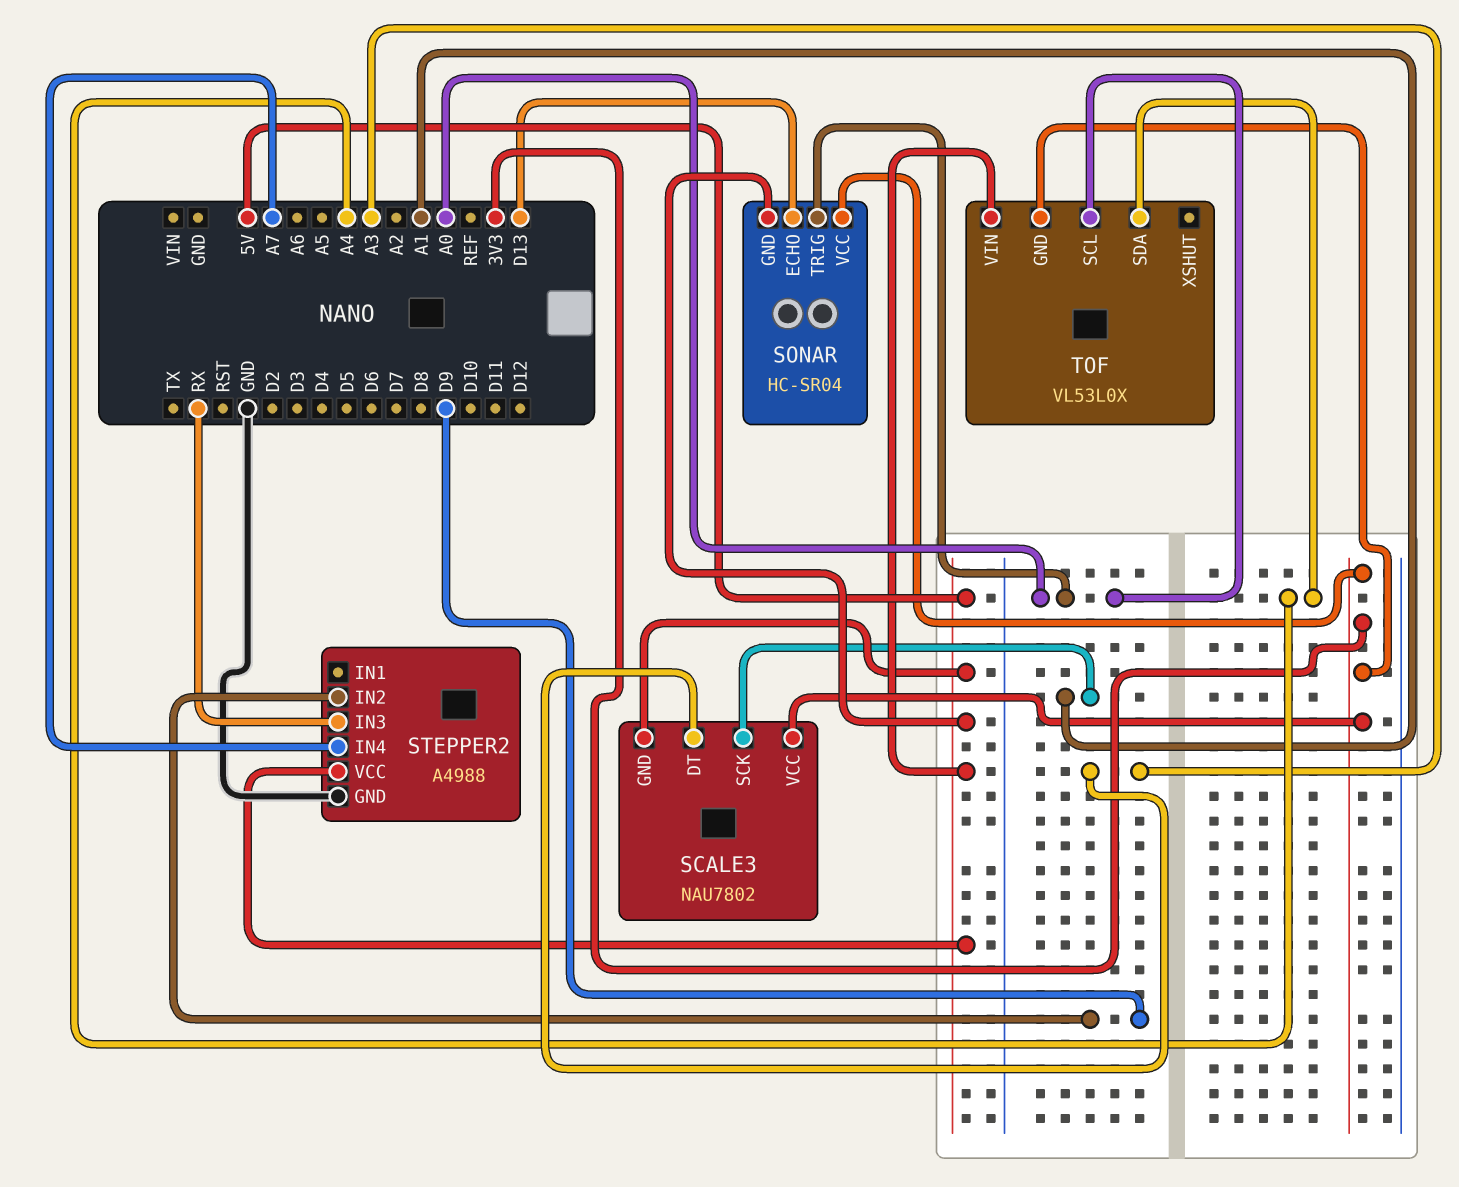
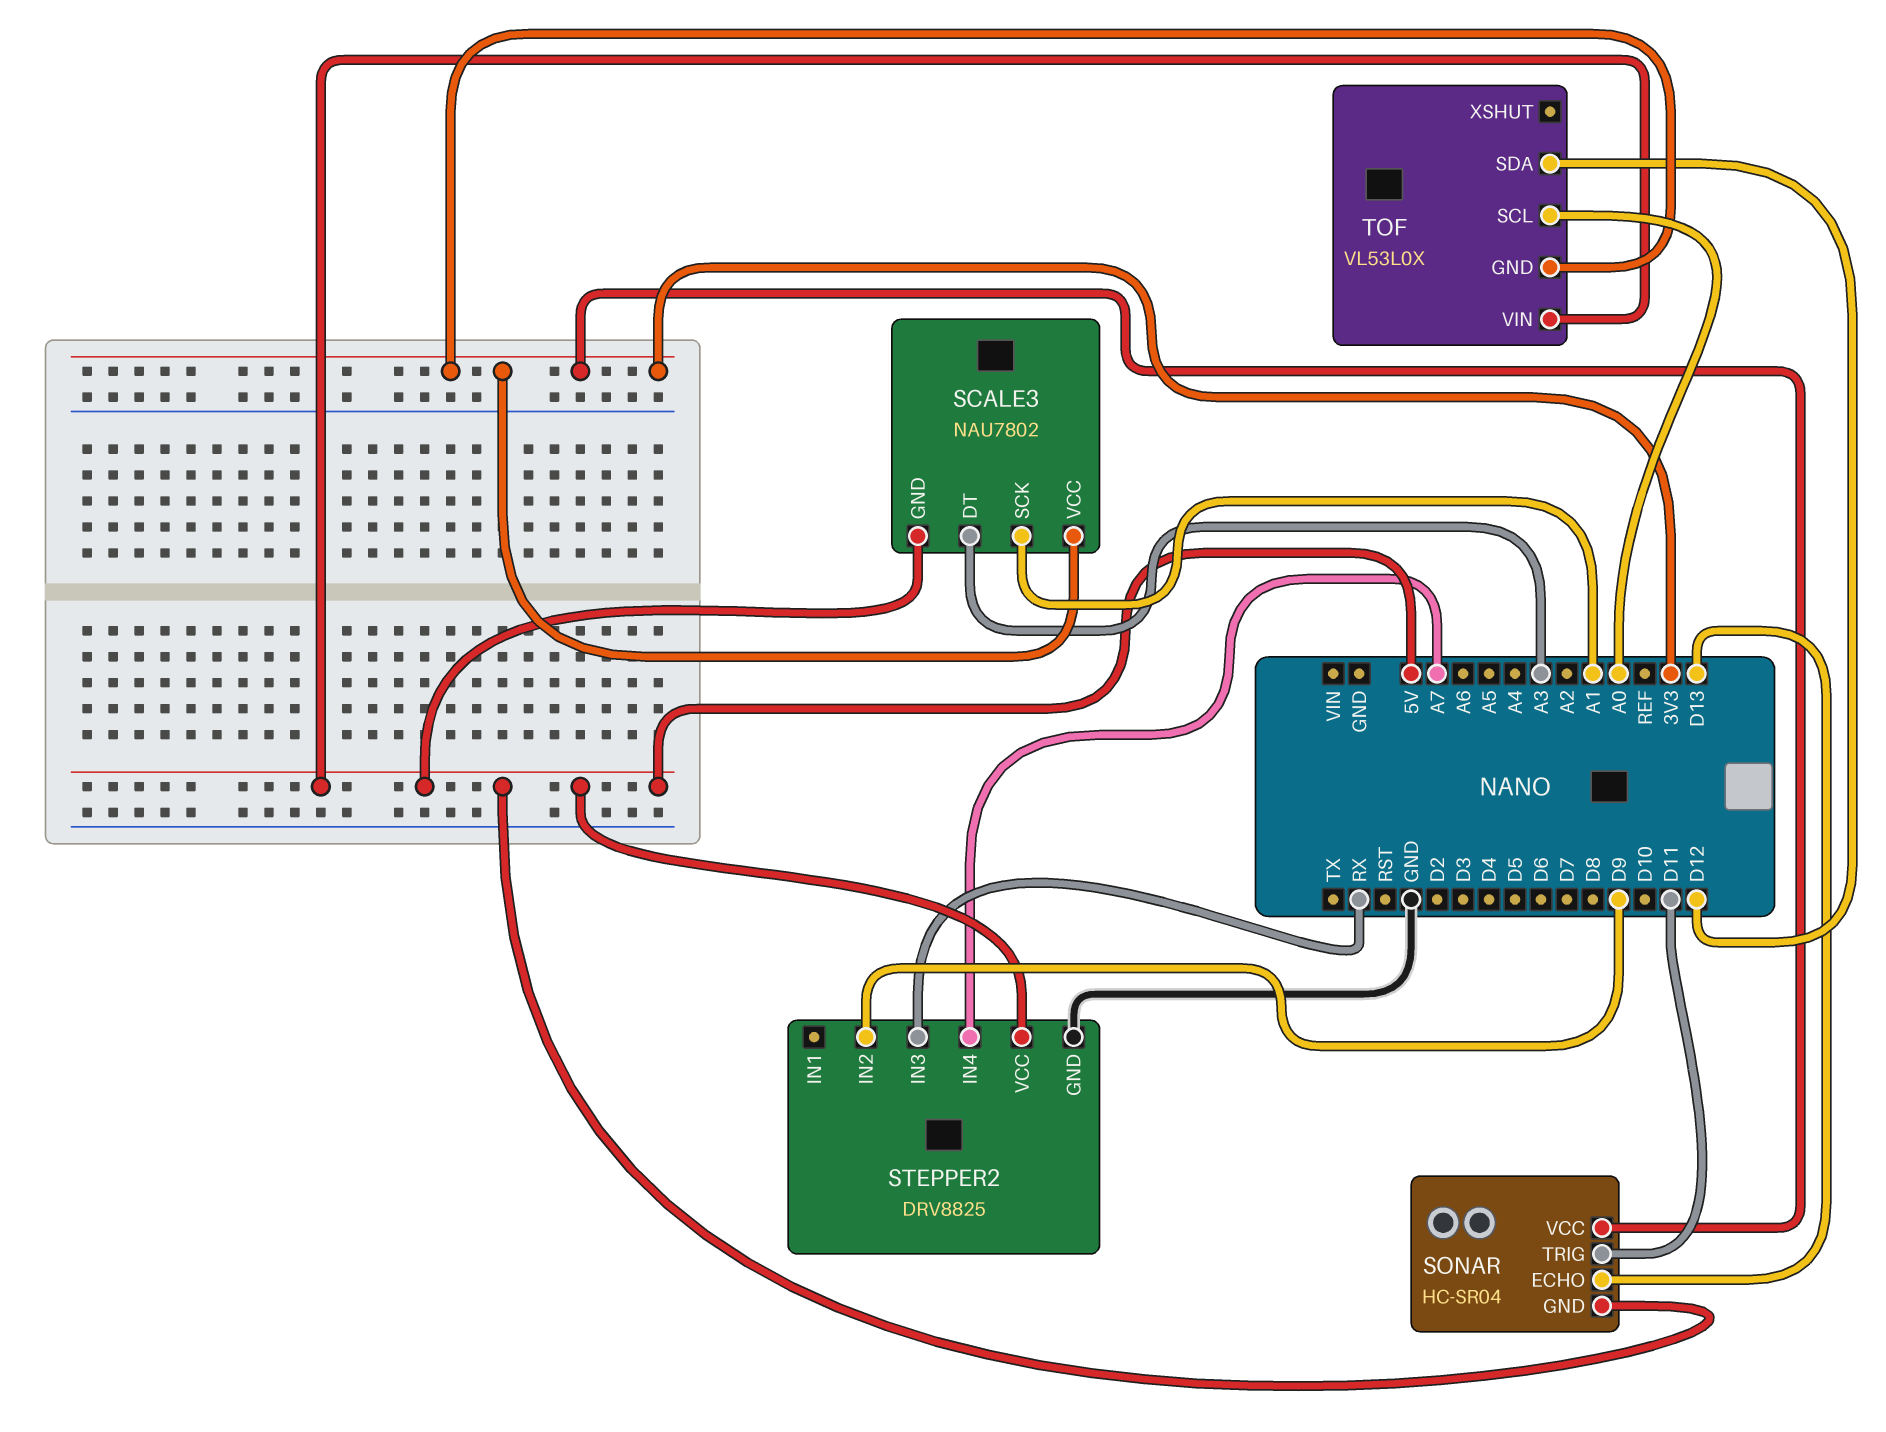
SONAR pin TRIG: A0 -> D11
STEPPER2: A4988 -> DRV8825
TOF pin SDA: A4 -> D12

